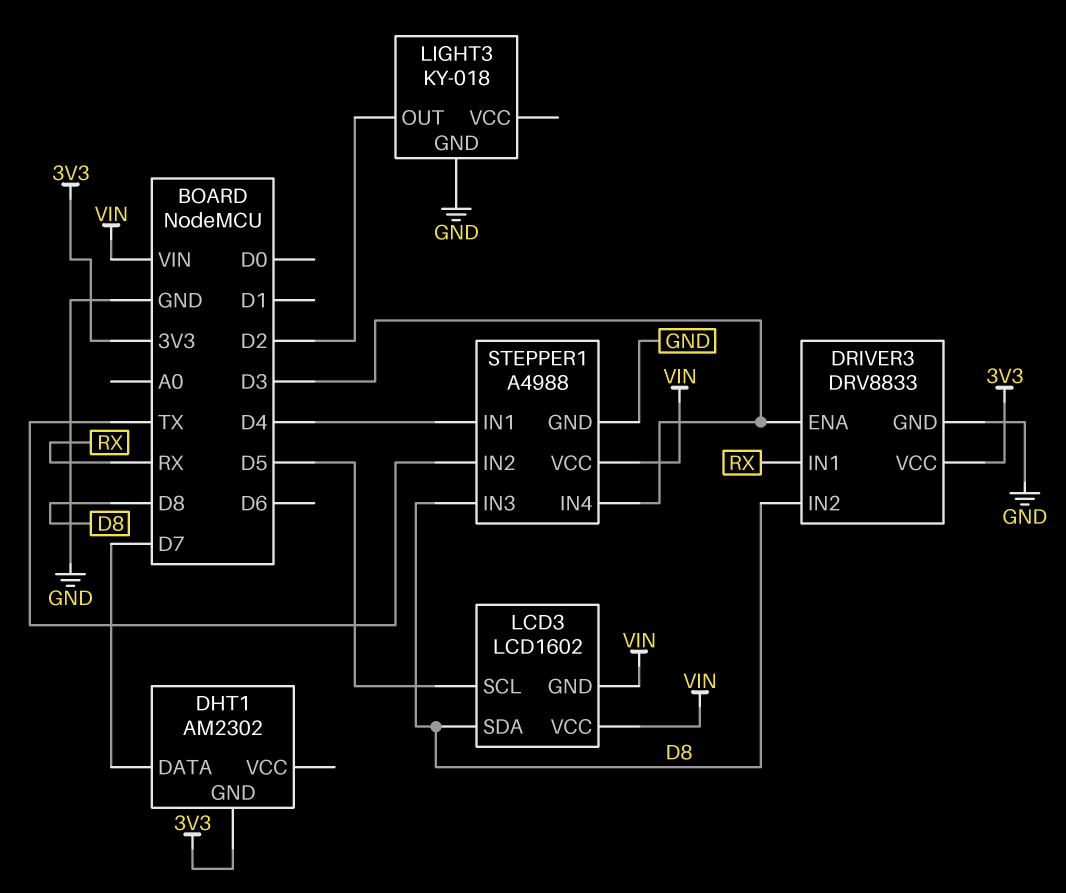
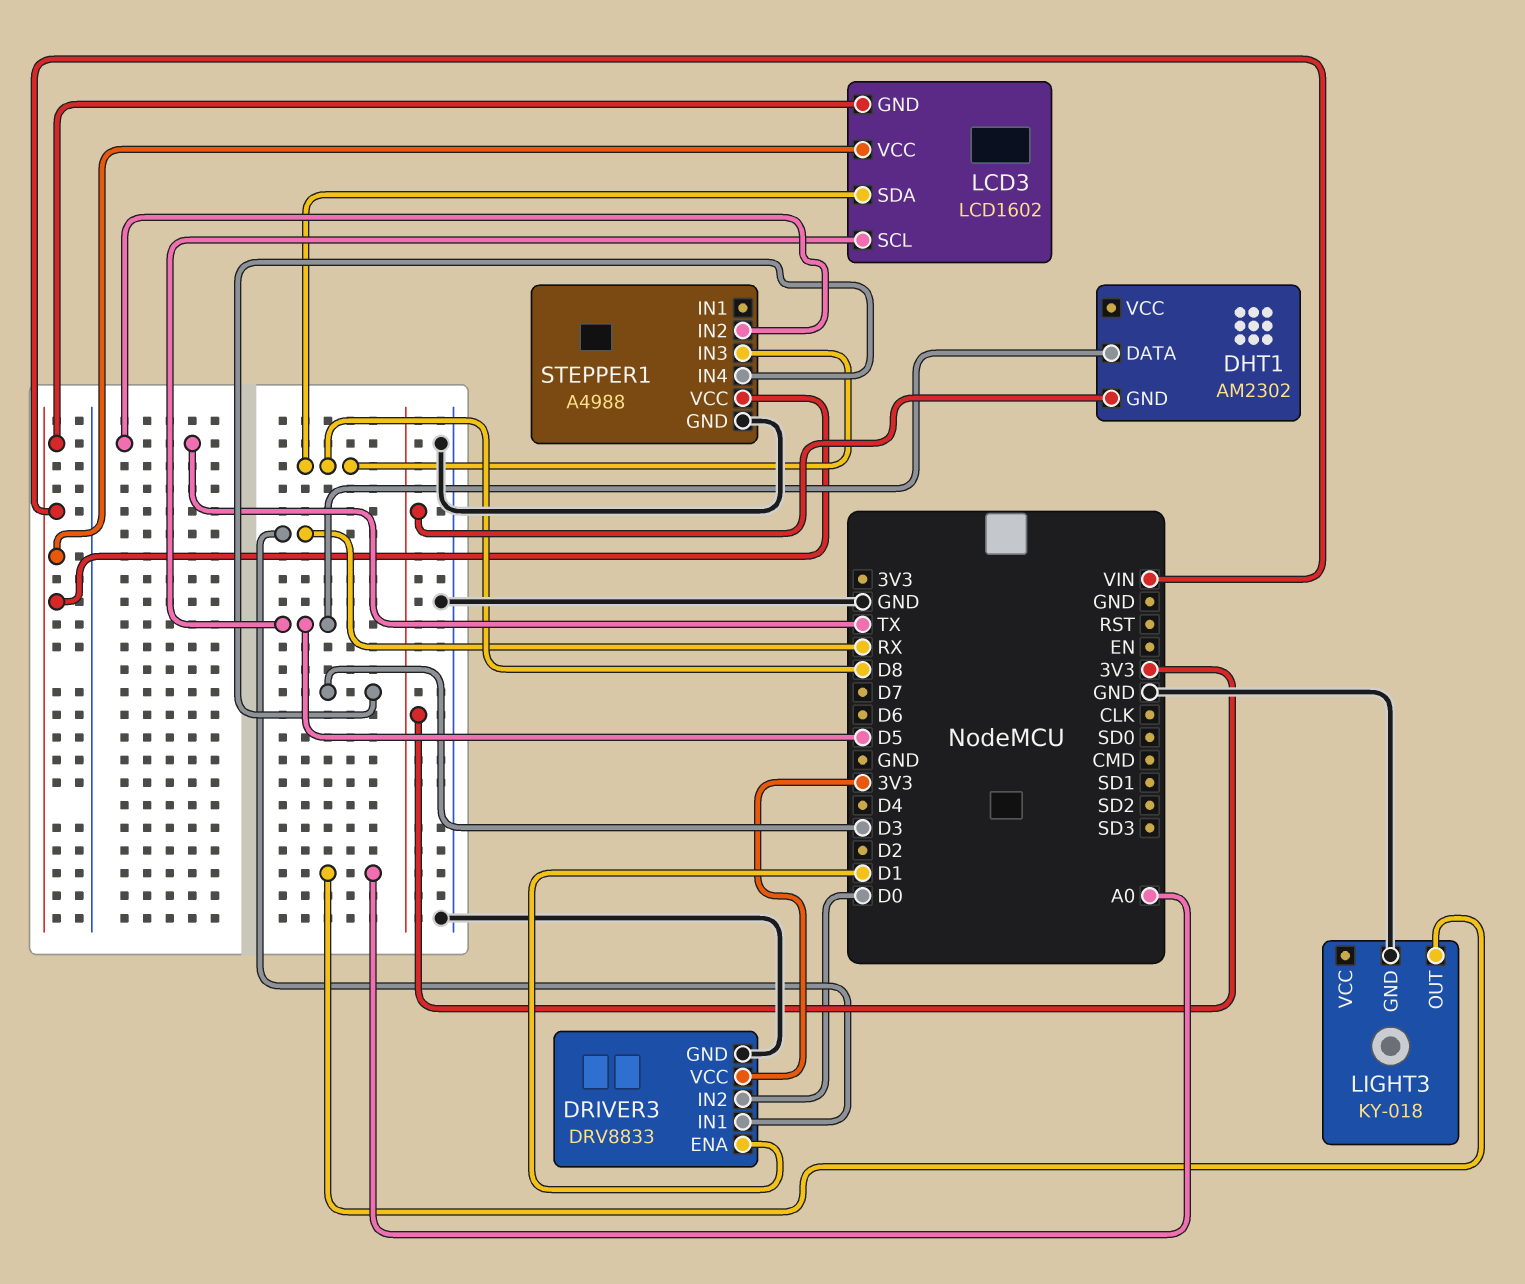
DHT1 pin DATA: D7 -> D5
DRIVER3 pin ENA: D3 -> D1
DRIVER3 pin IN2: D8 -> D0
LIGHT3 pin OUT: D2 -> A0
STEPPER1 pin IN1: D4 -> none

